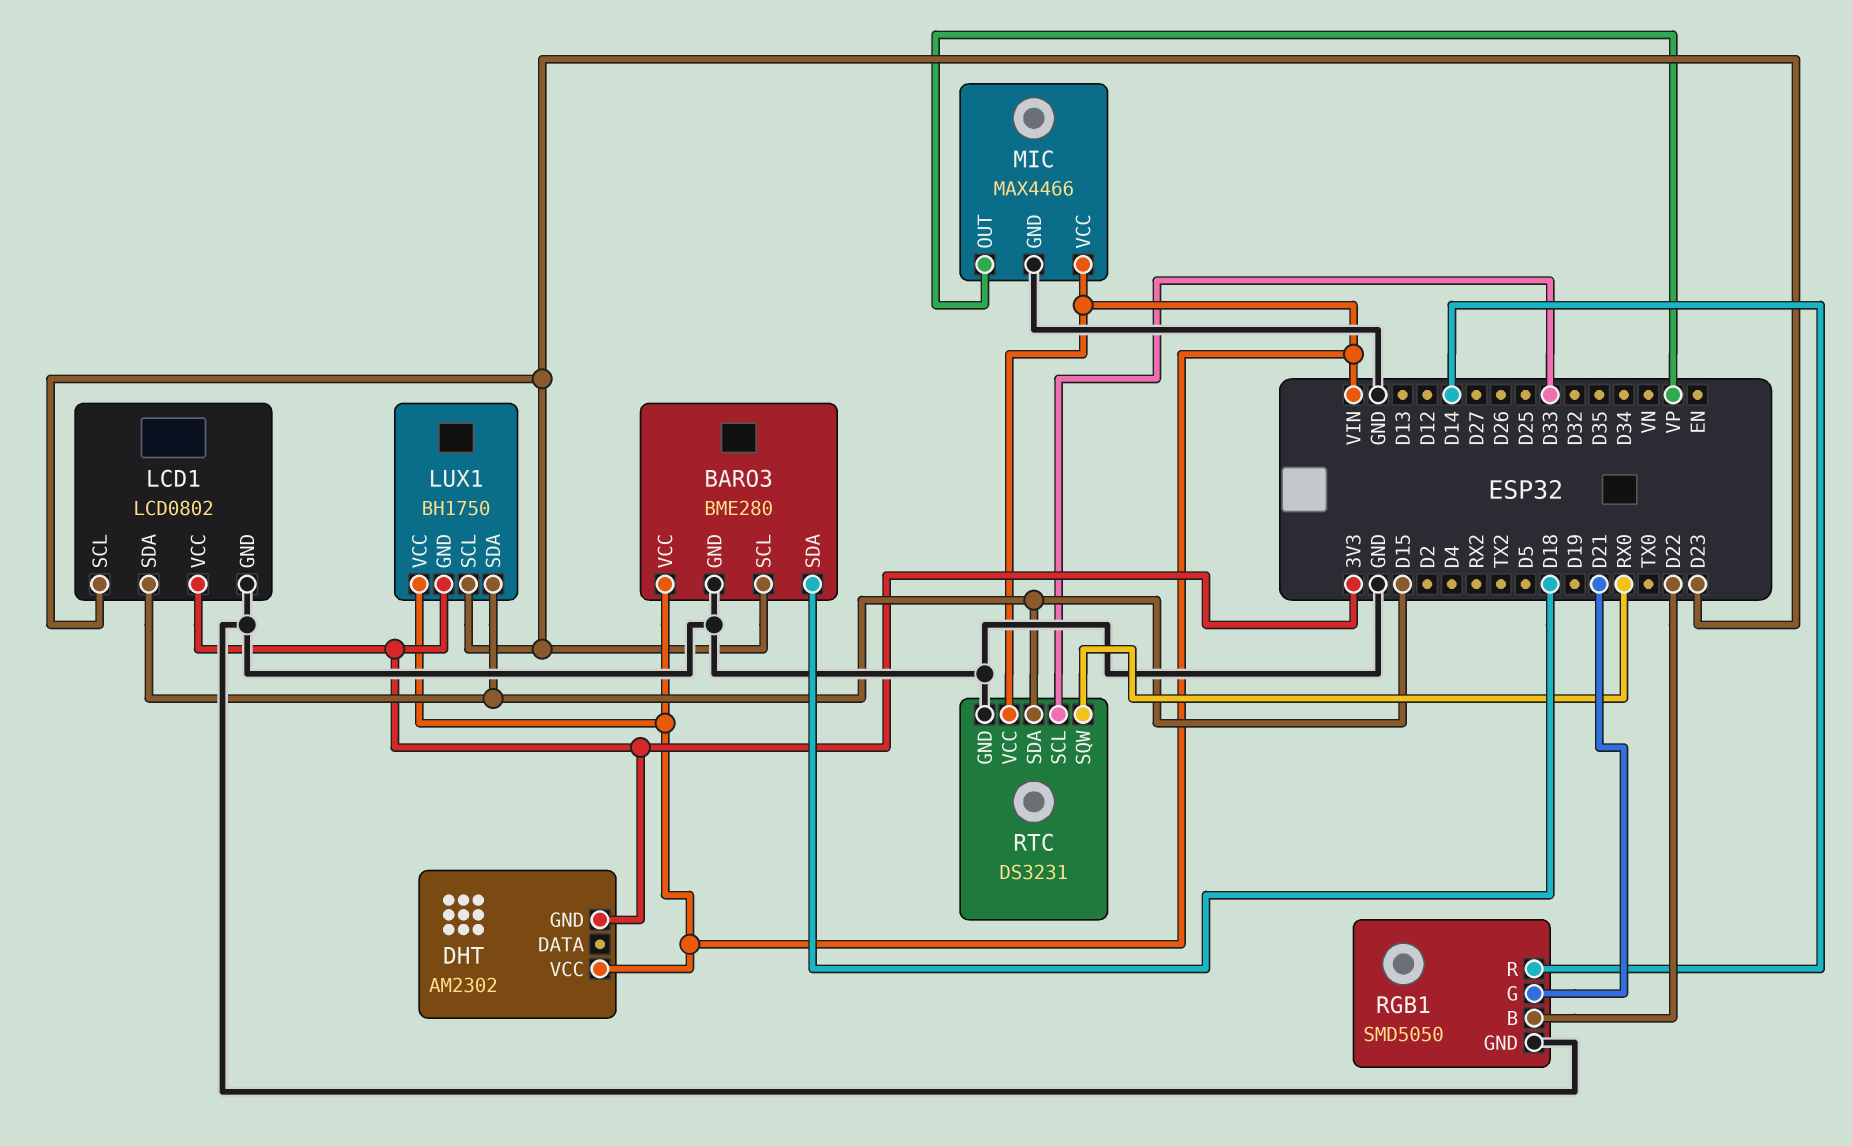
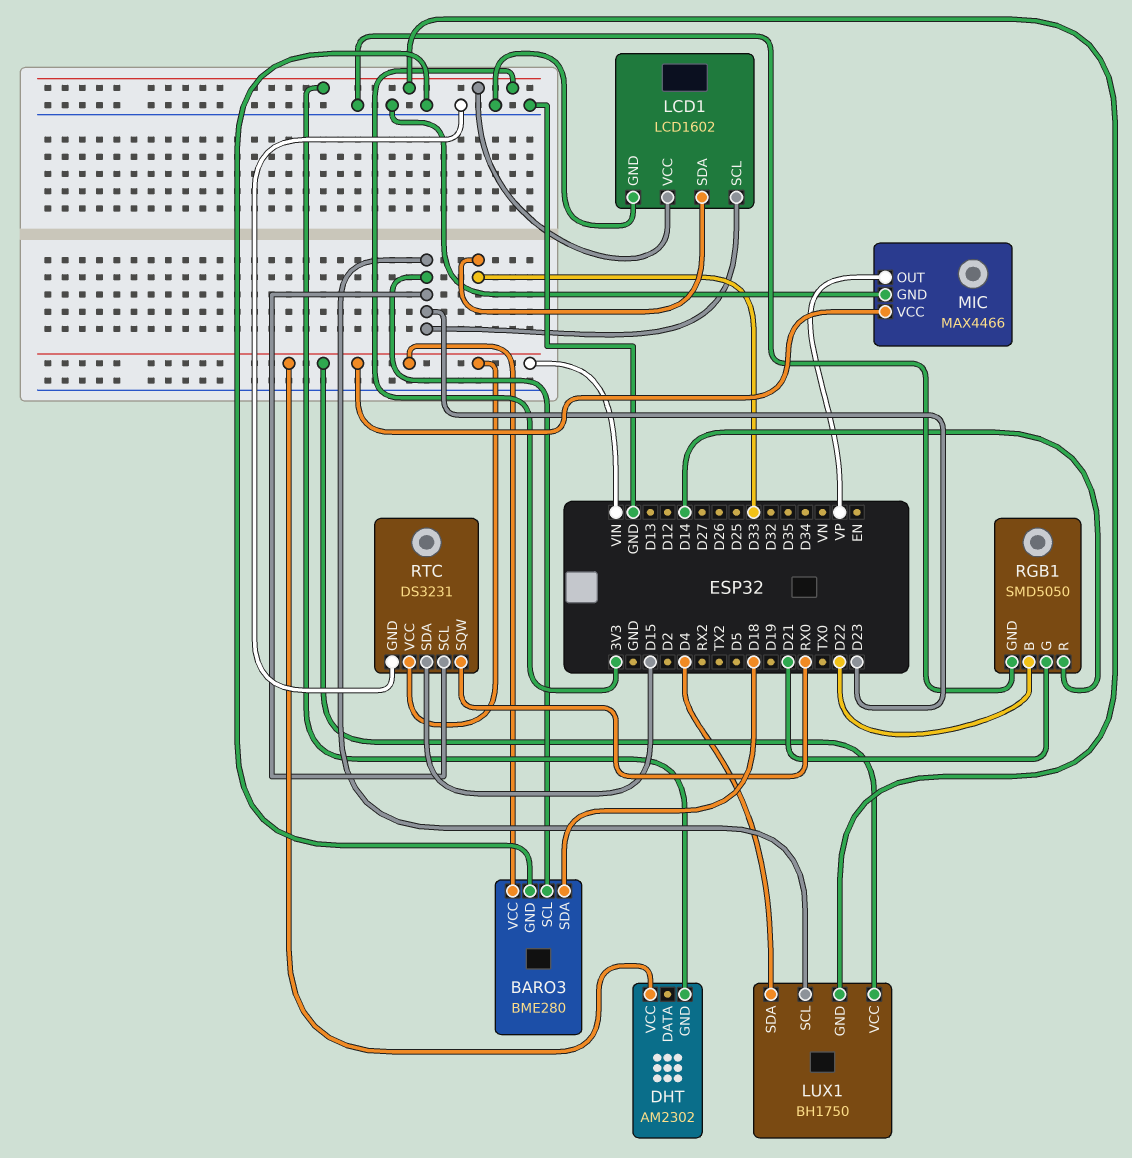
LCD1: LCD0802 -> LCD1602
LCD1 pin SDA: D15 -> D33
LUX1 pin SDA: D15 -> D4
RTC pin SCL: D33 -> D23

